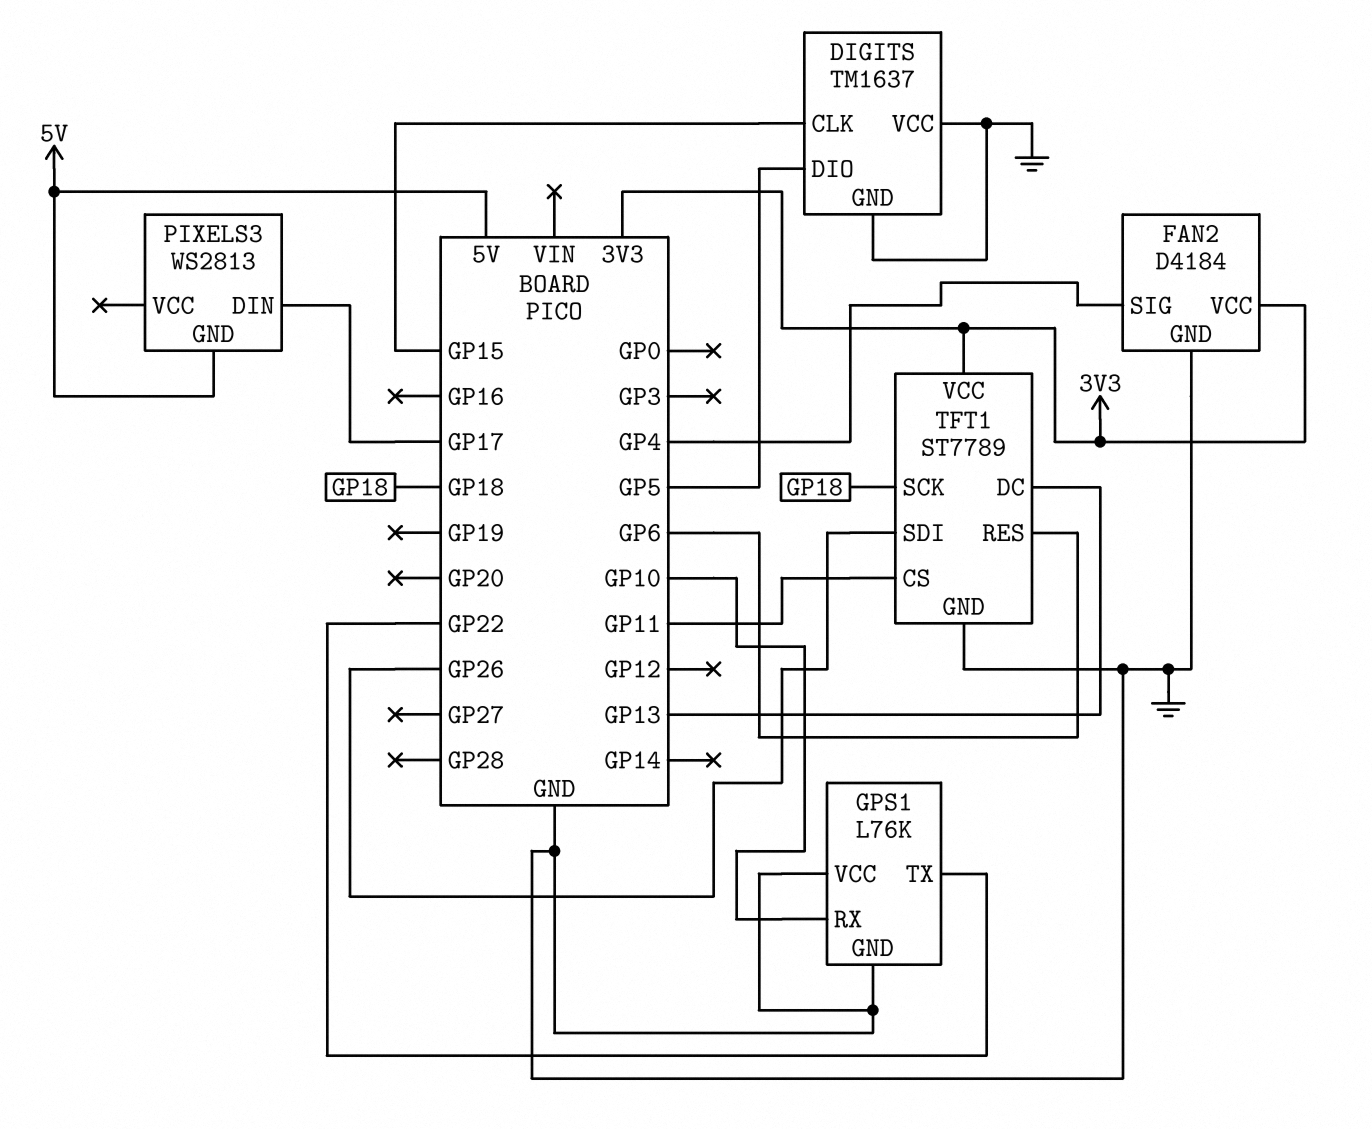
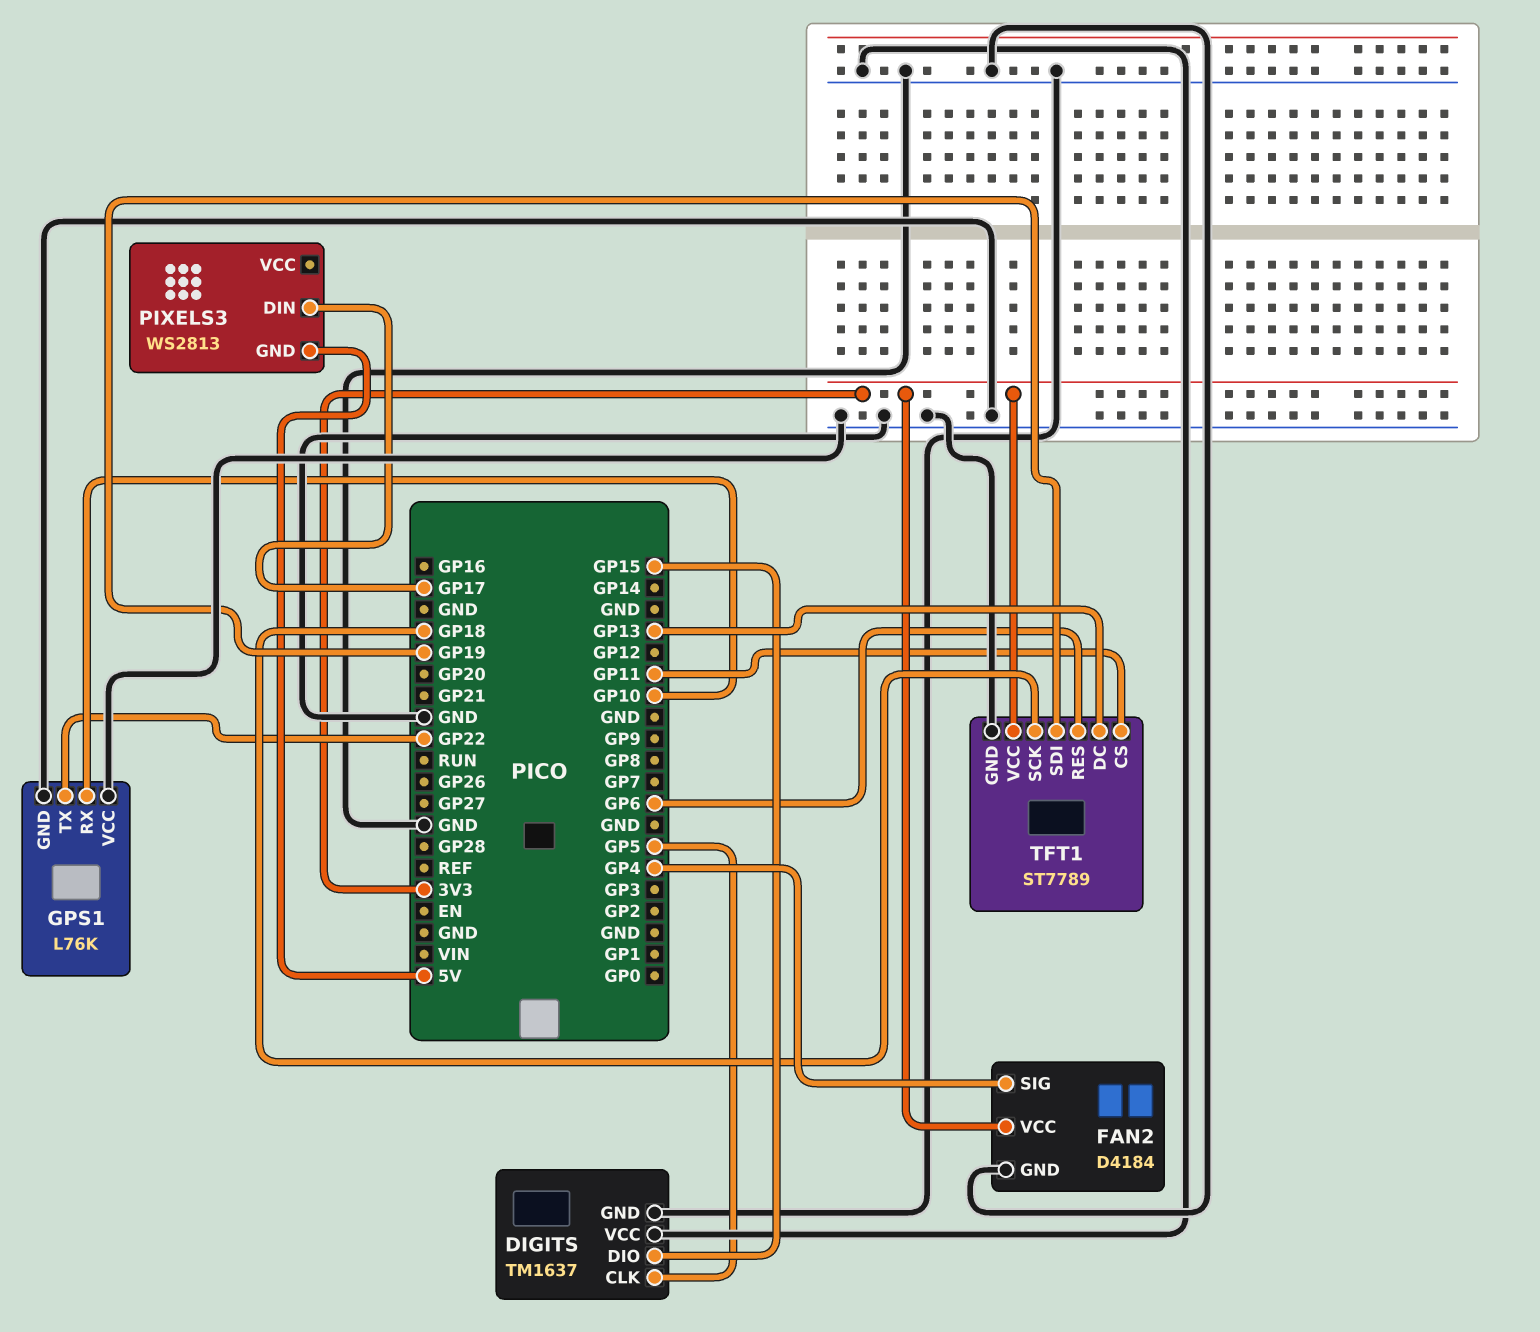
DIGITS pin CLK: GP15 -> GP5
DIGITS pin DIO: GP5 -> GP15
TFT1 pin SDI: GP26 -> GP19

